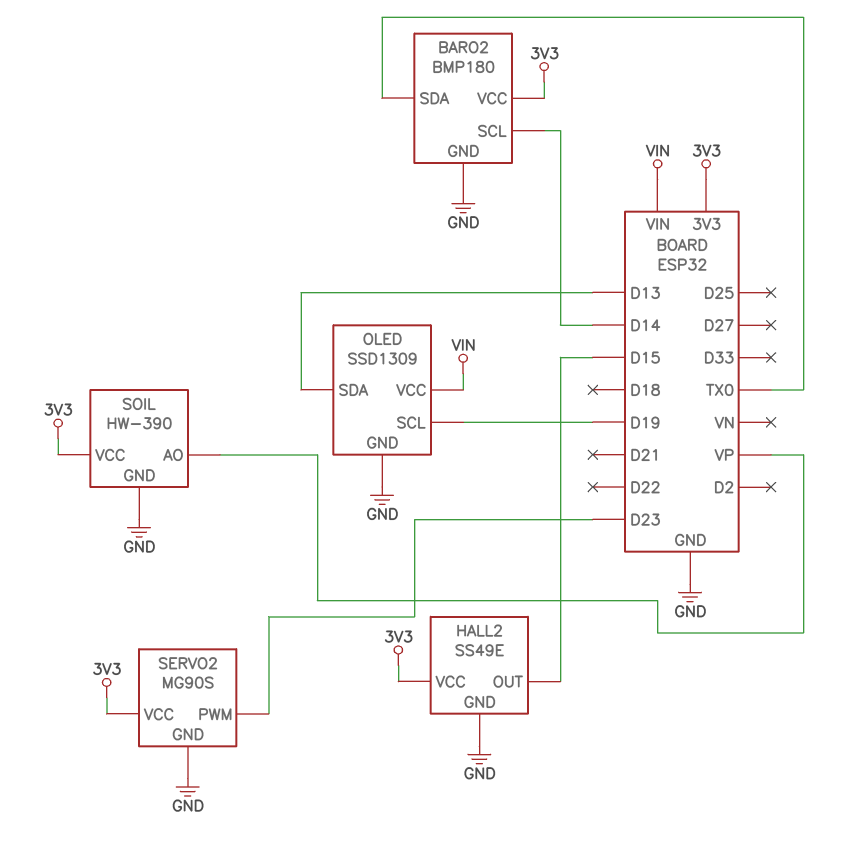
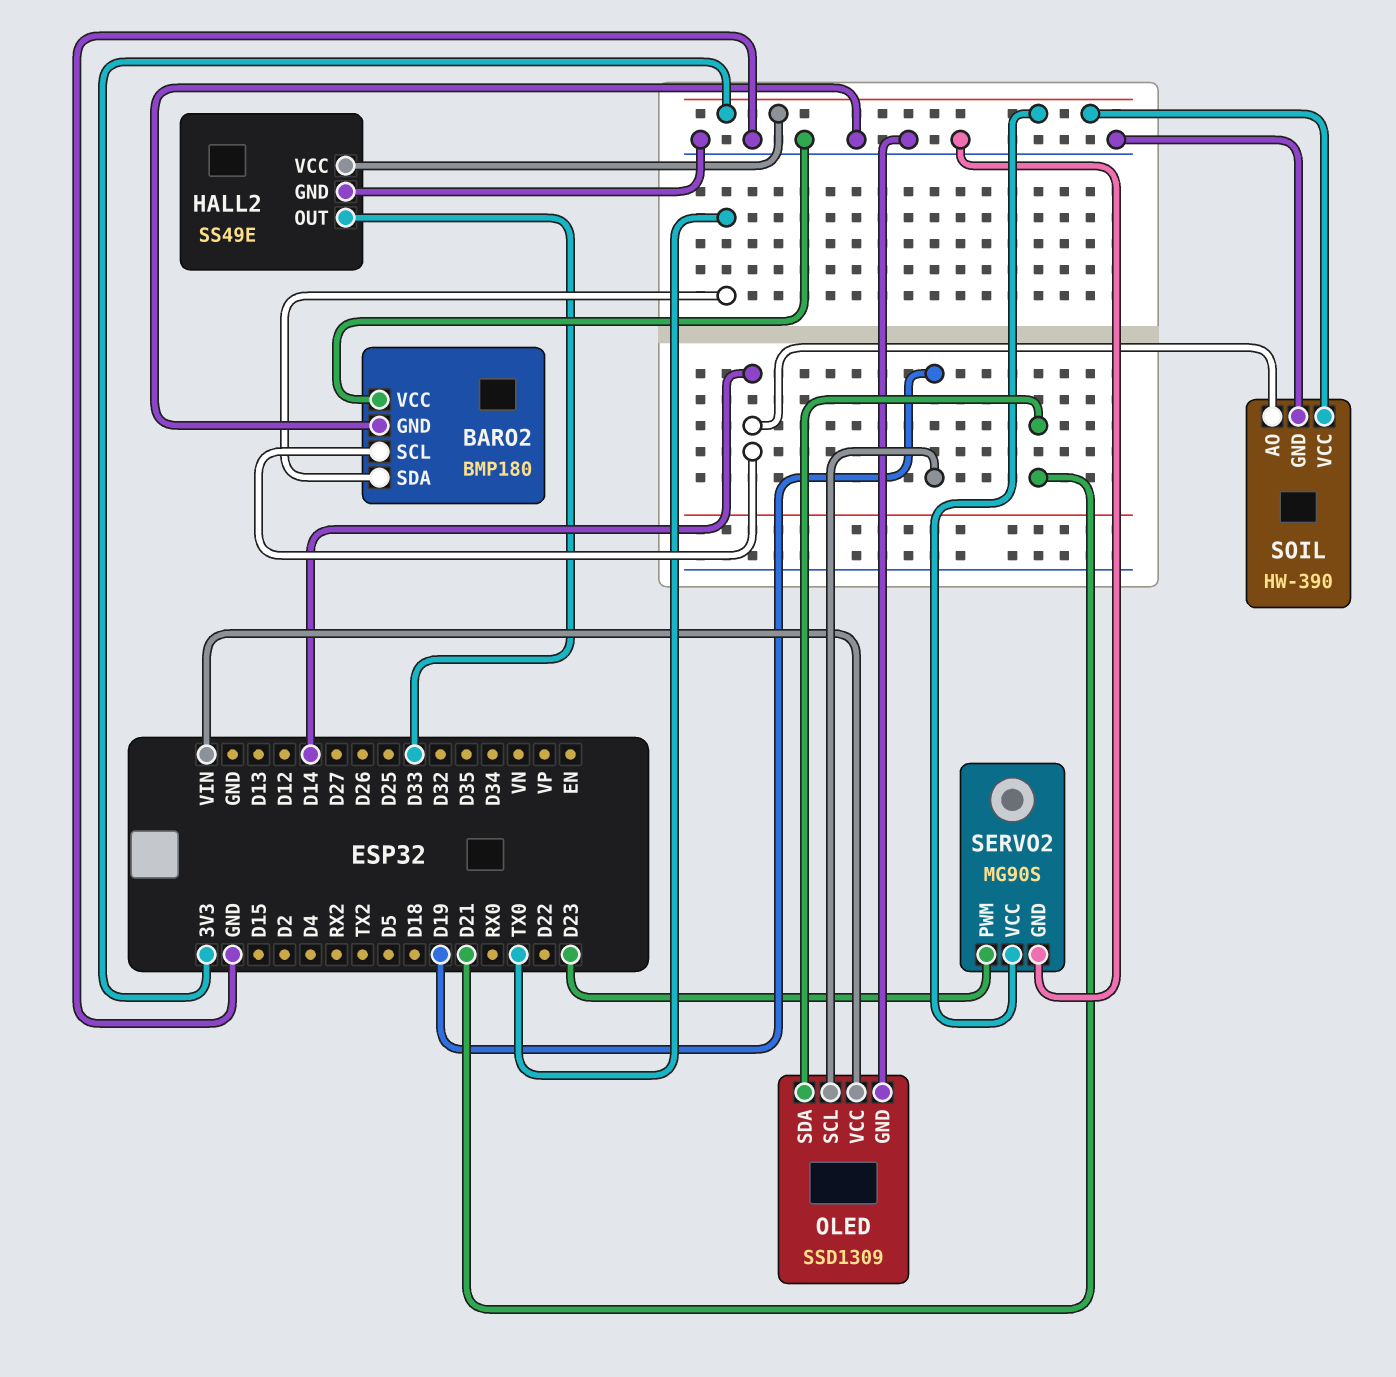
BARO2 pin VCC: 3V3 -> GND
HALL2 pin OUT: D15 -> D33
OLED pin SDA: D13 -> D21
SOIL pin AO: VP -> D14

